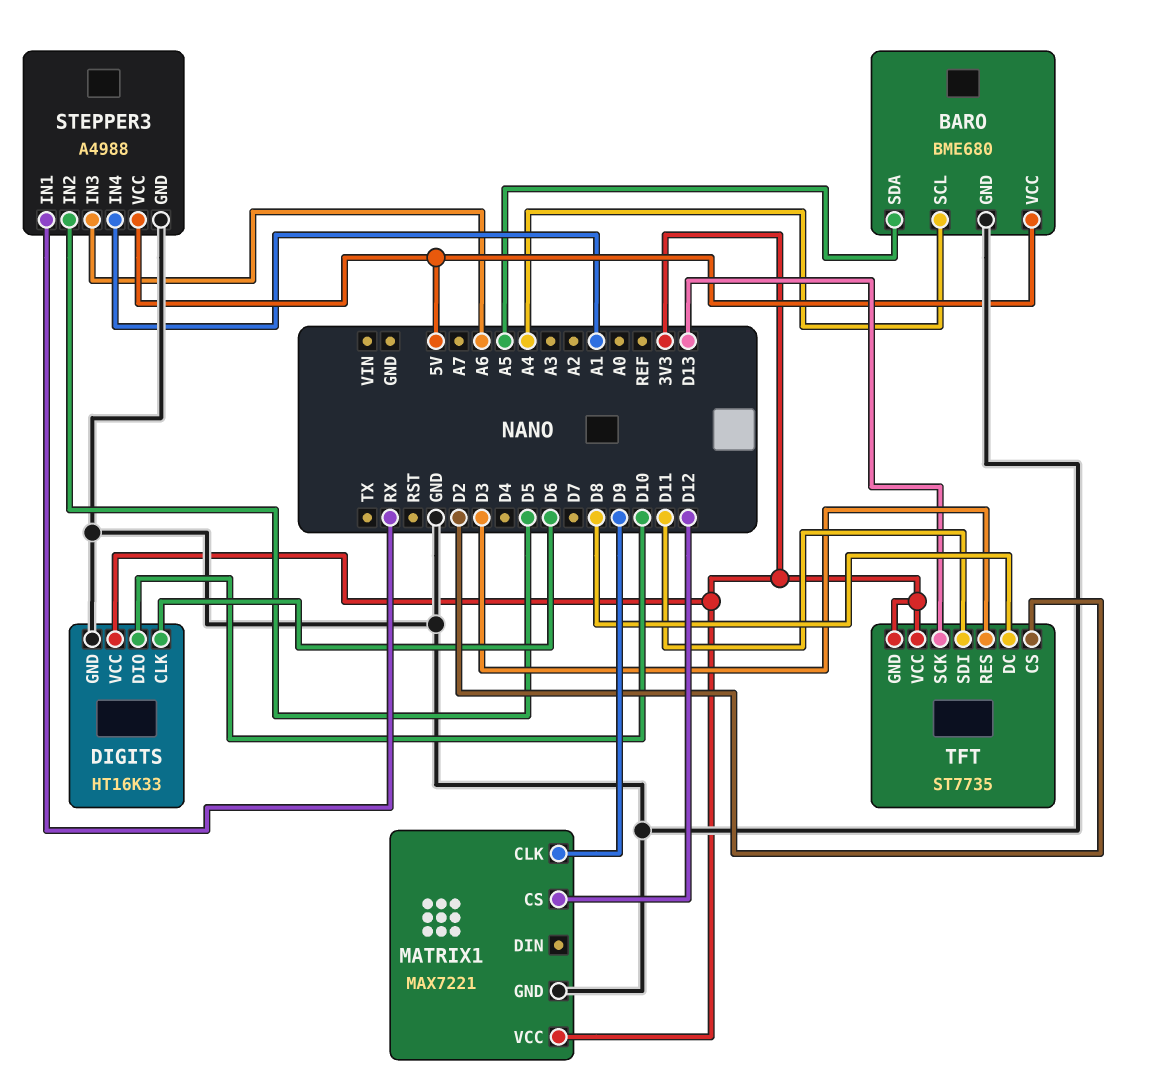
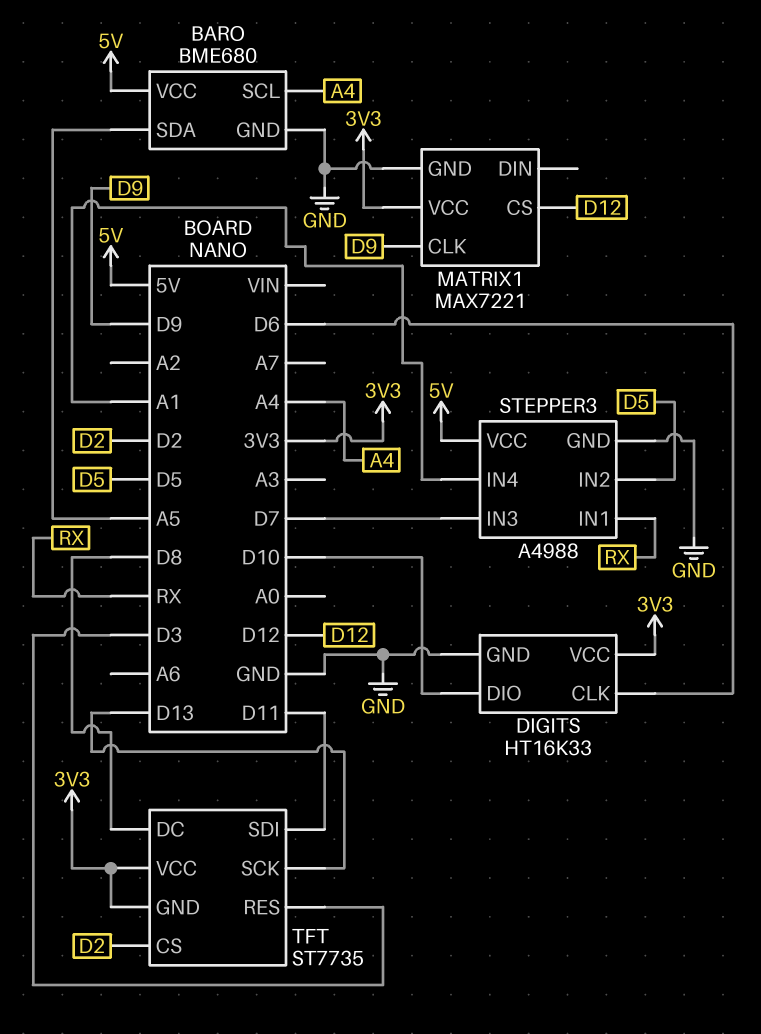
STEPPER3 pin IN3: A6 -> D7

